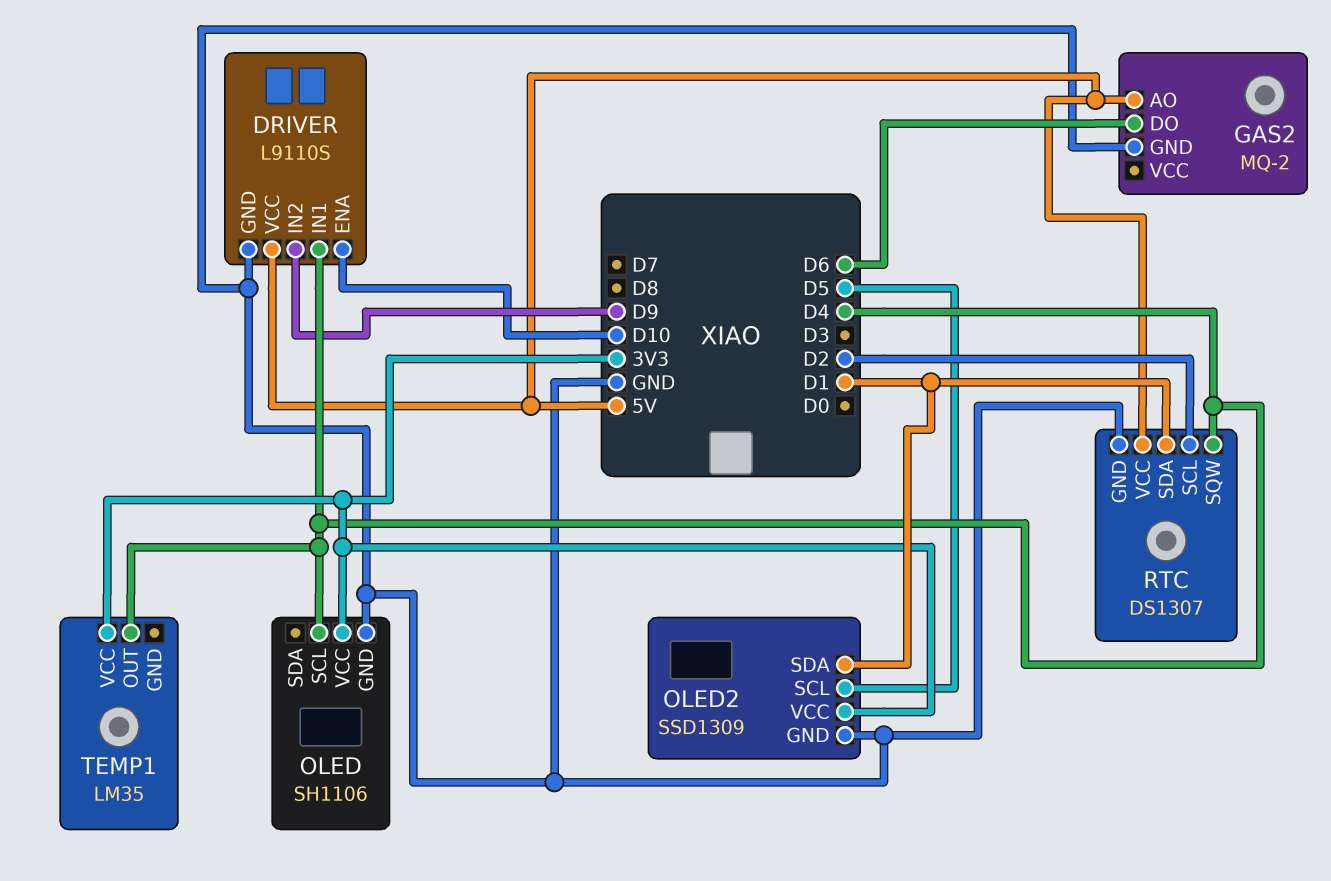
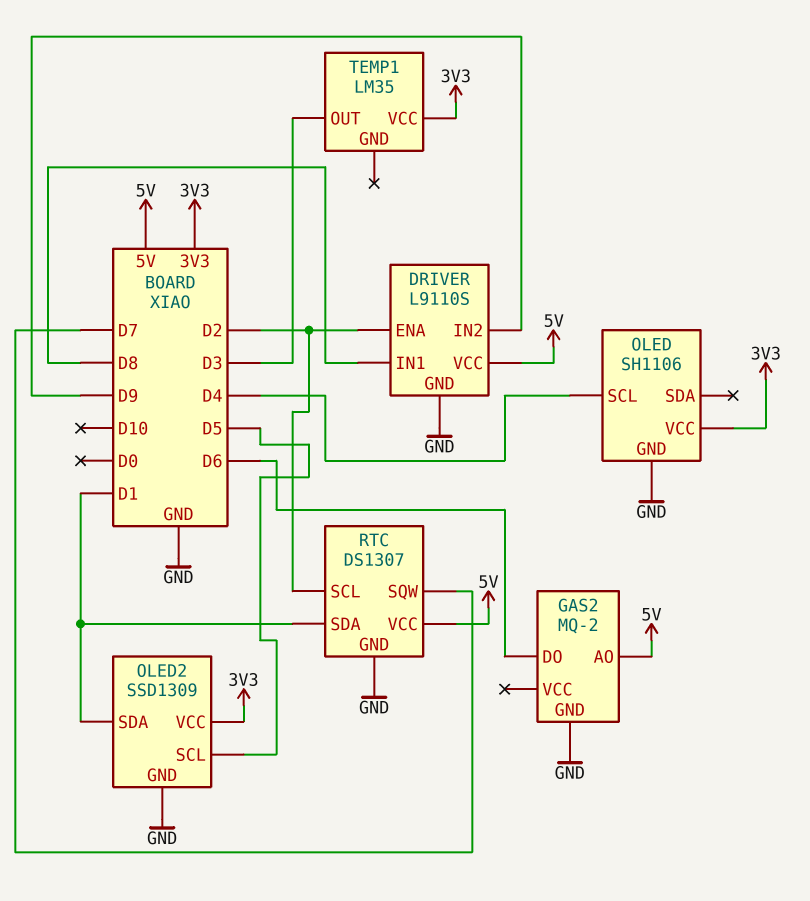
DRIVER pin ENA: D10 -> D2
DRIVER pin IN1: D4 -> D8
RTC pin SQW: D4 -> D7
TEMP1 pin OUT: D4 -> D3

